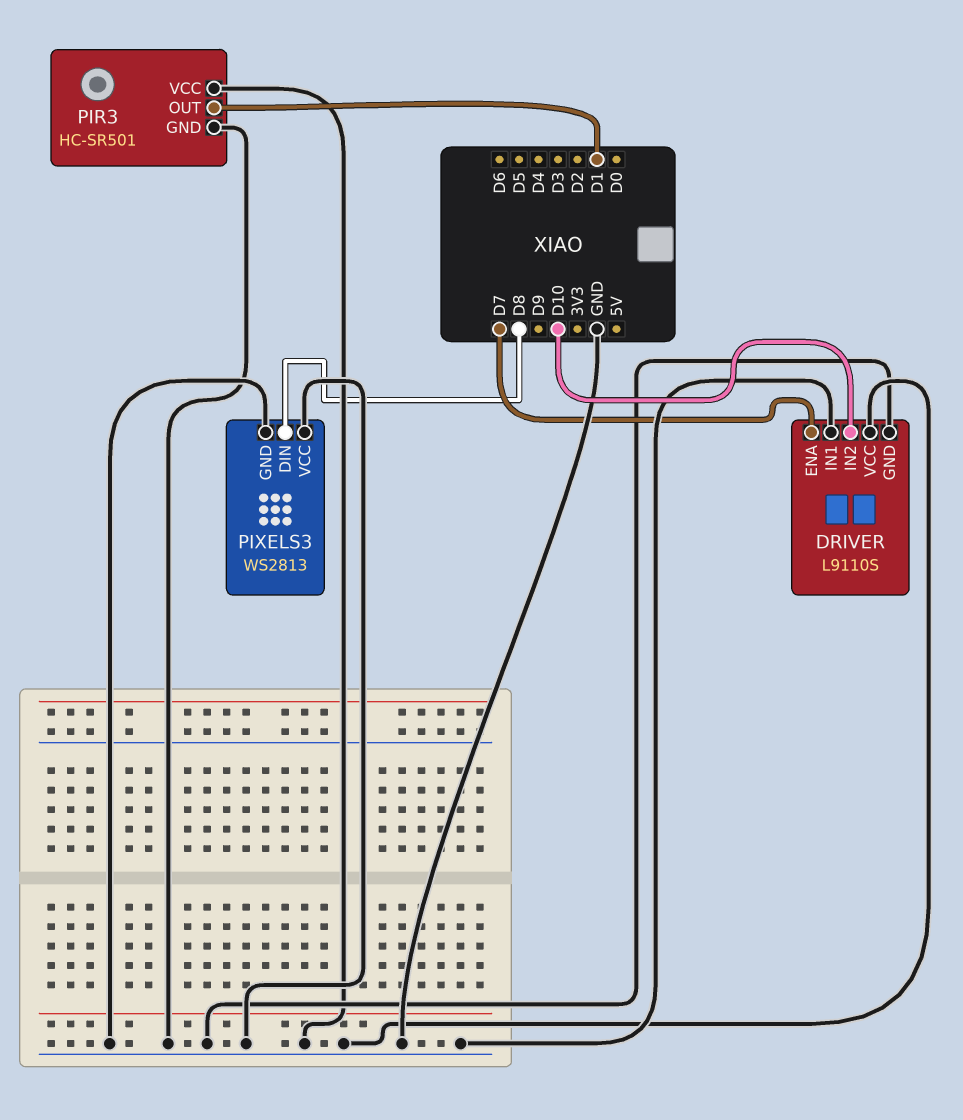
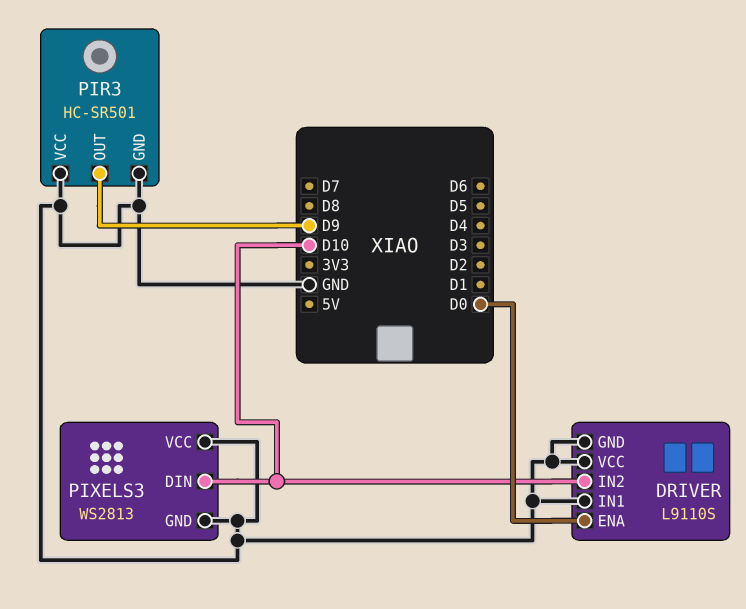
DRIVER pin ENA: D7 -> D0
PIR3 pin OUT: D1 -> D9
PIXELS3 pin DIN: D8 -> D10

